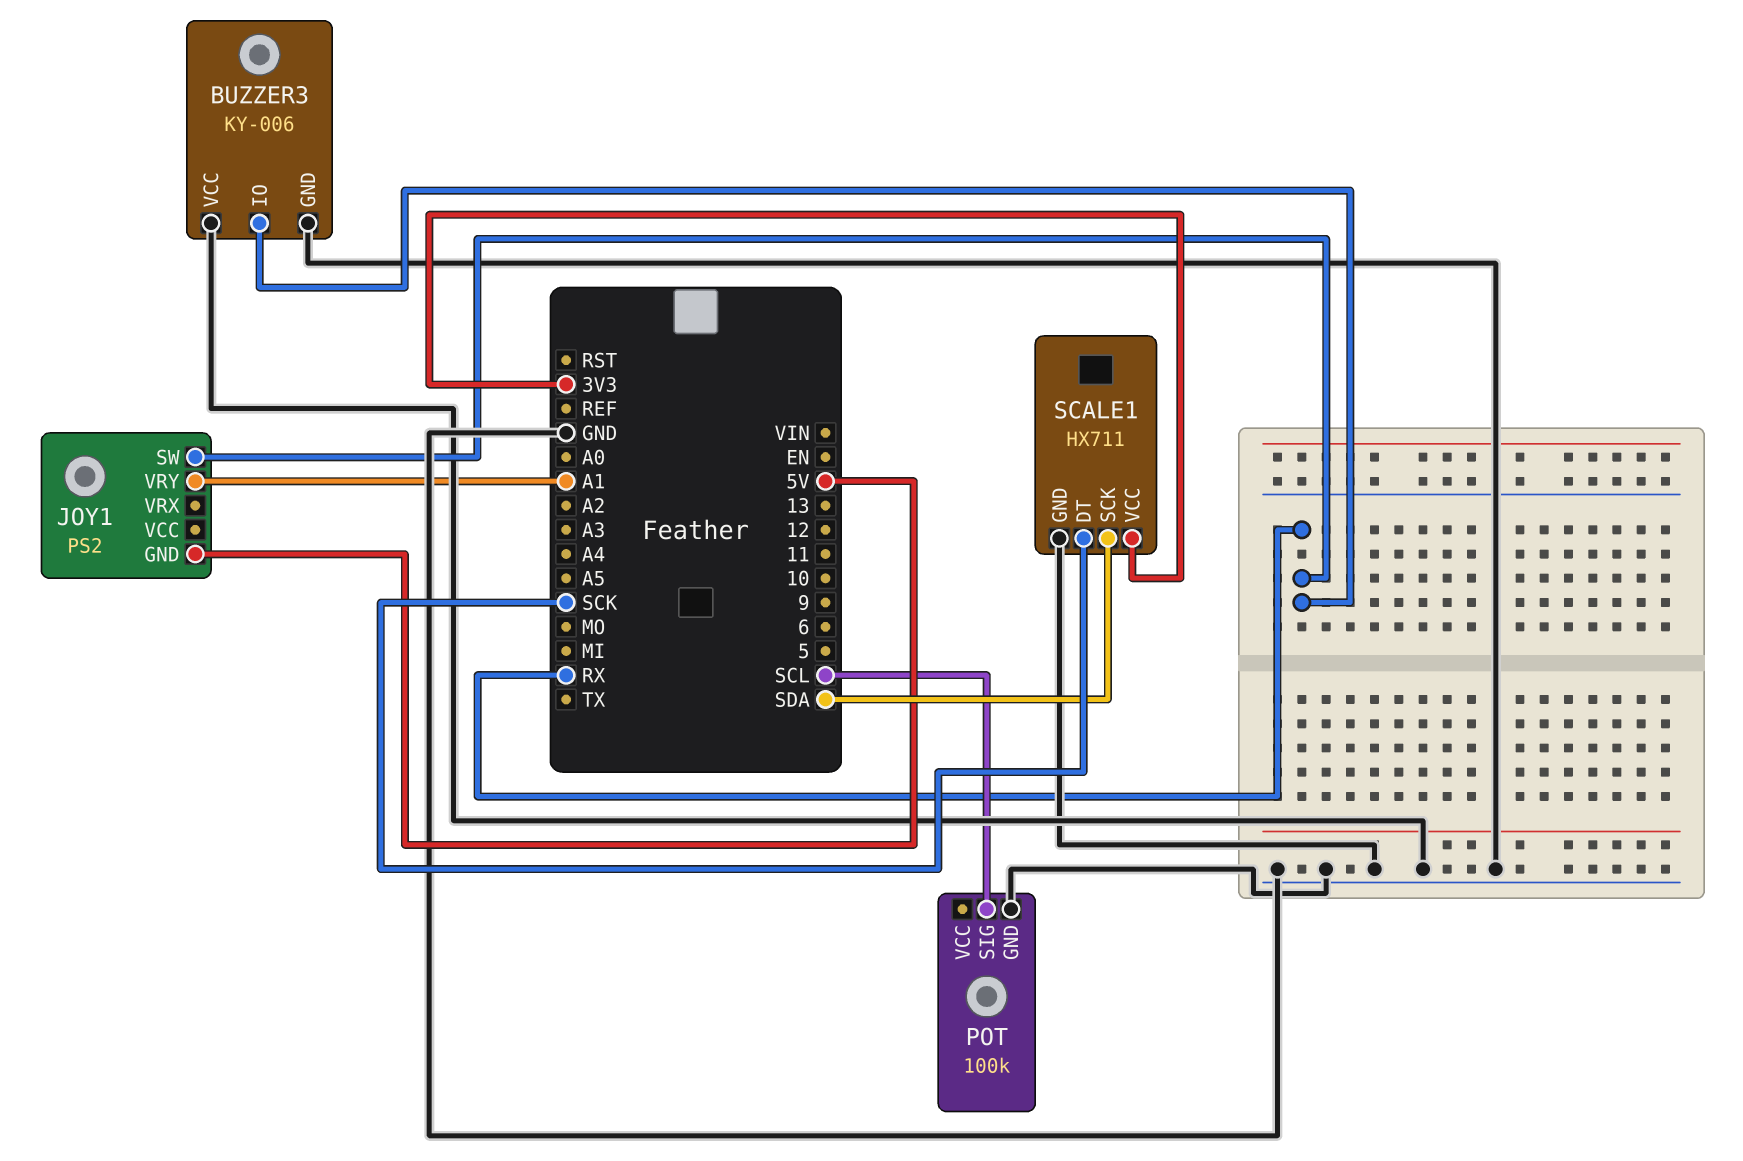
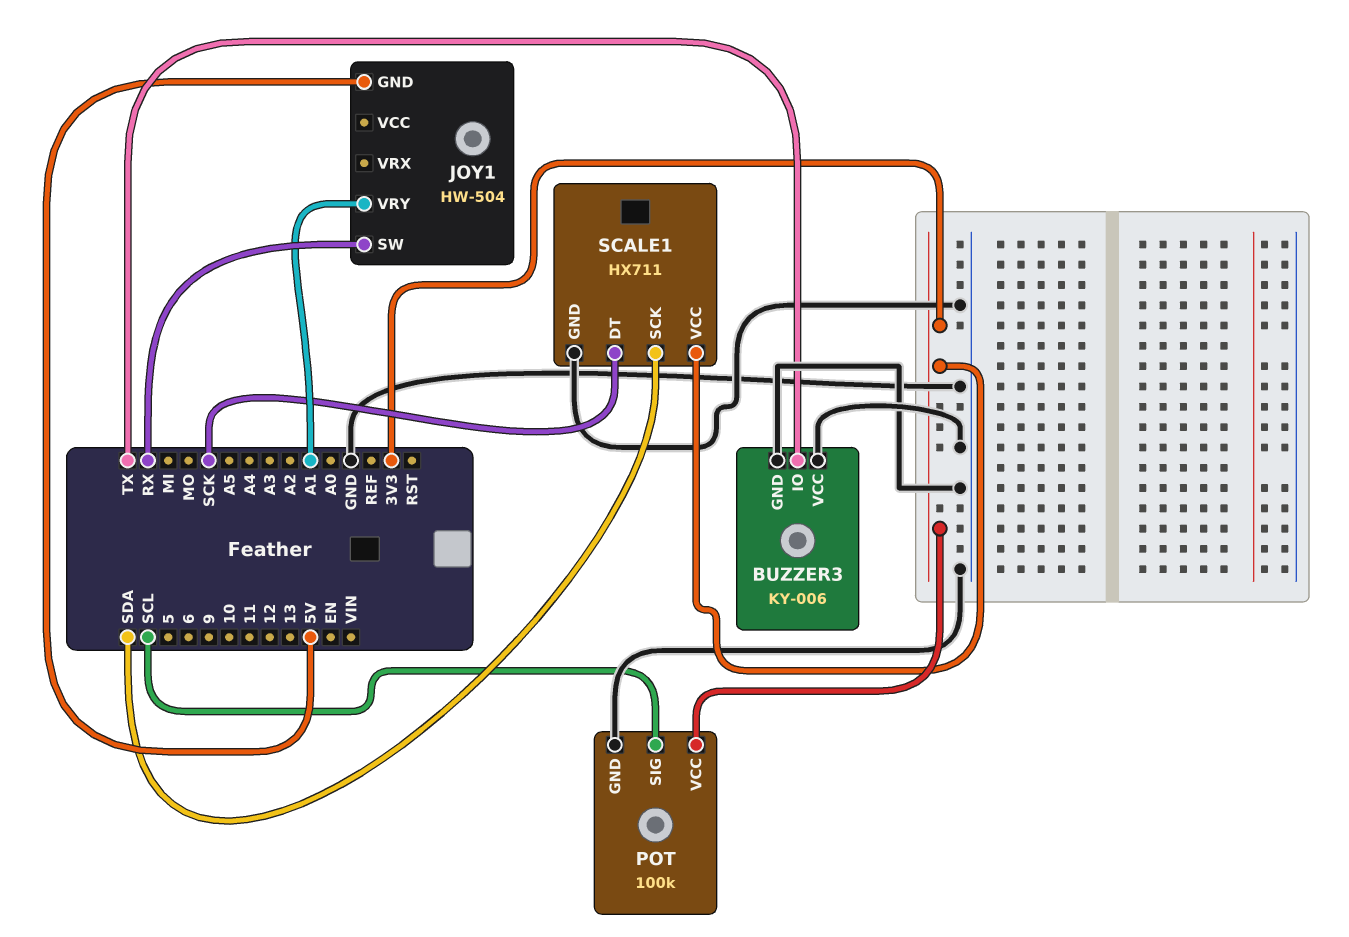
BUZZER3 pin IO: RX -> TX
JOY1: PS2 -> HW-504
POT pin VCC: none -> 3V3

